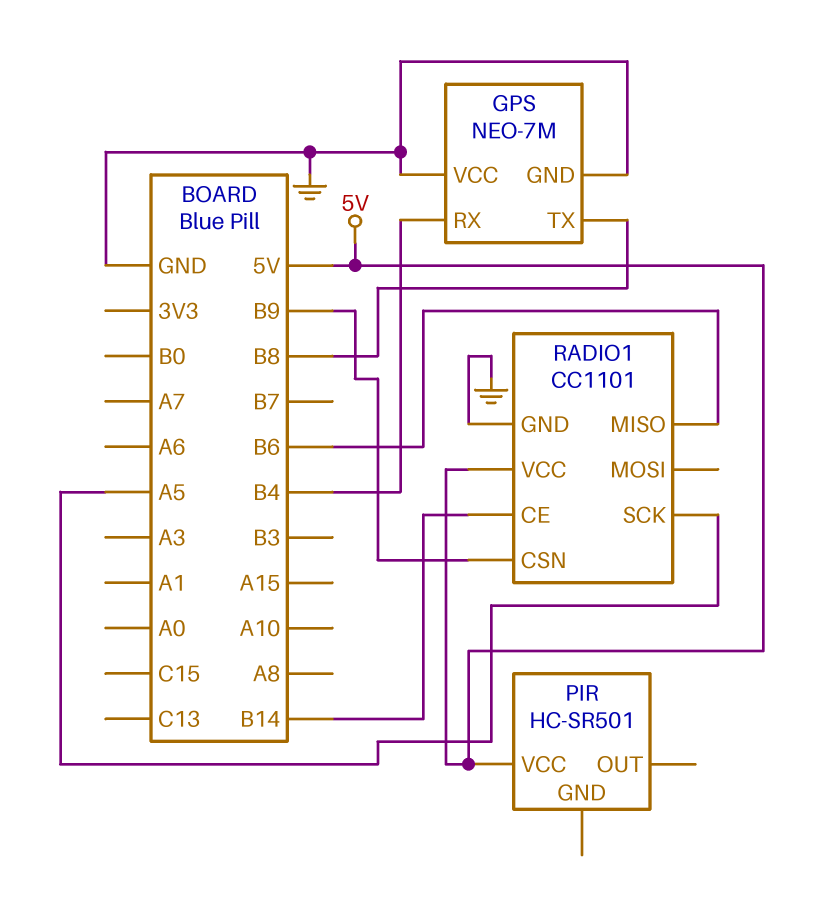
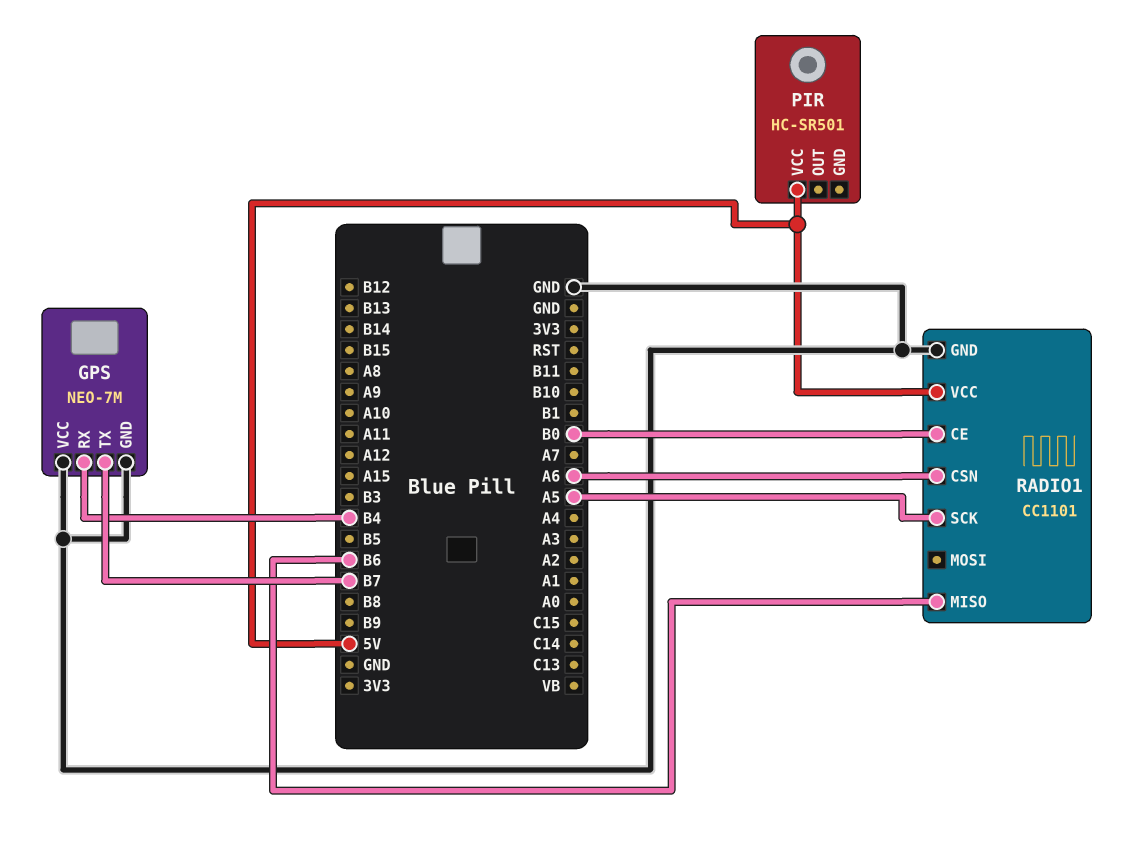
GPS pin TX: B8 -> B7
RADIO1 pin CE: B14 -> B0
RADIO1 pin CSN: B9 -> A6

